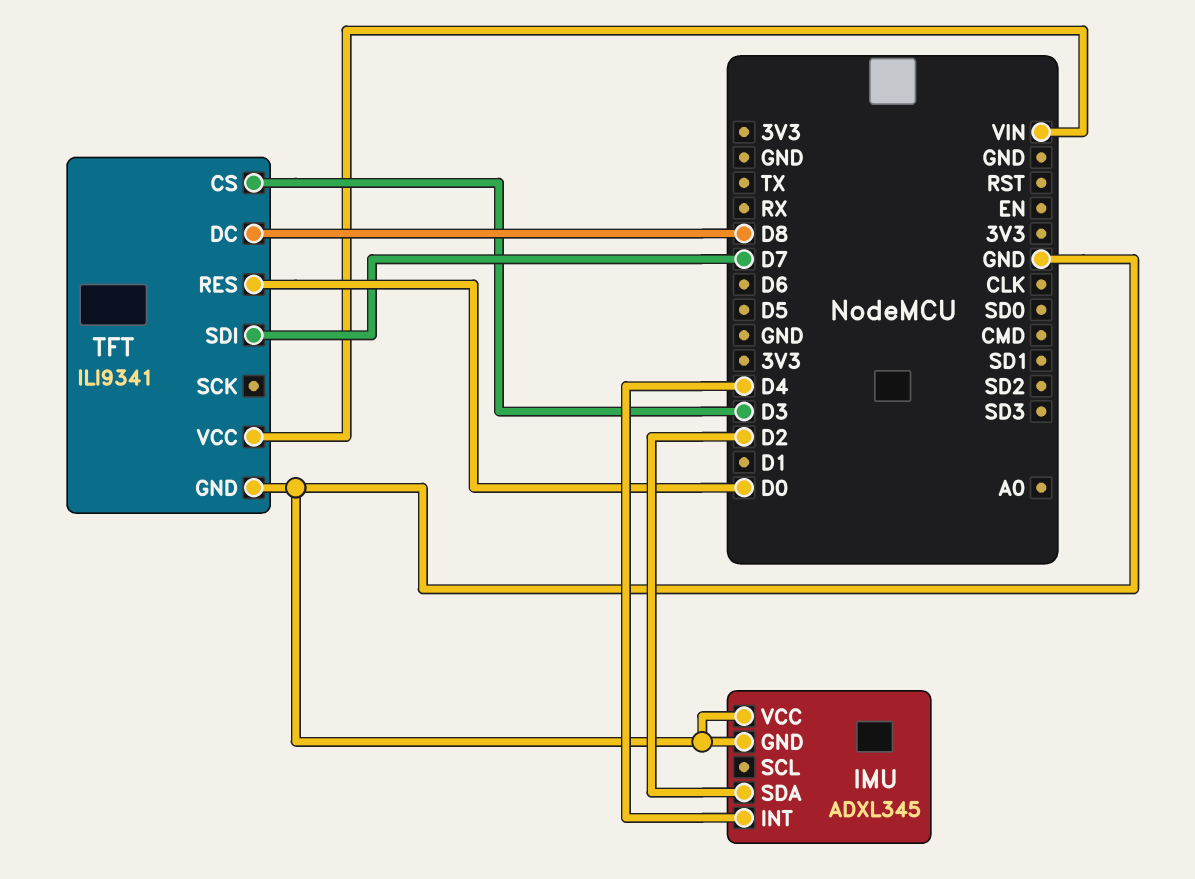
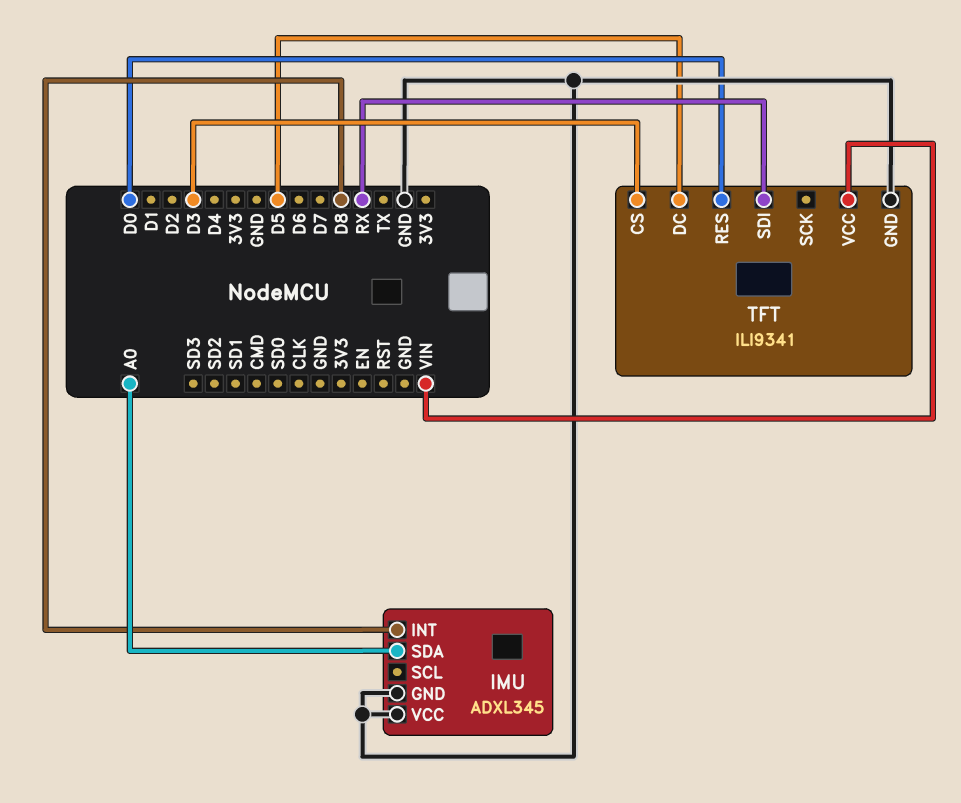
IMU pin INT: D4 -> D8
IMU pin SDA: D2 -> A0
TFT pin DC: D8 -> D5
TFT pin SDI: D7 -> RX

